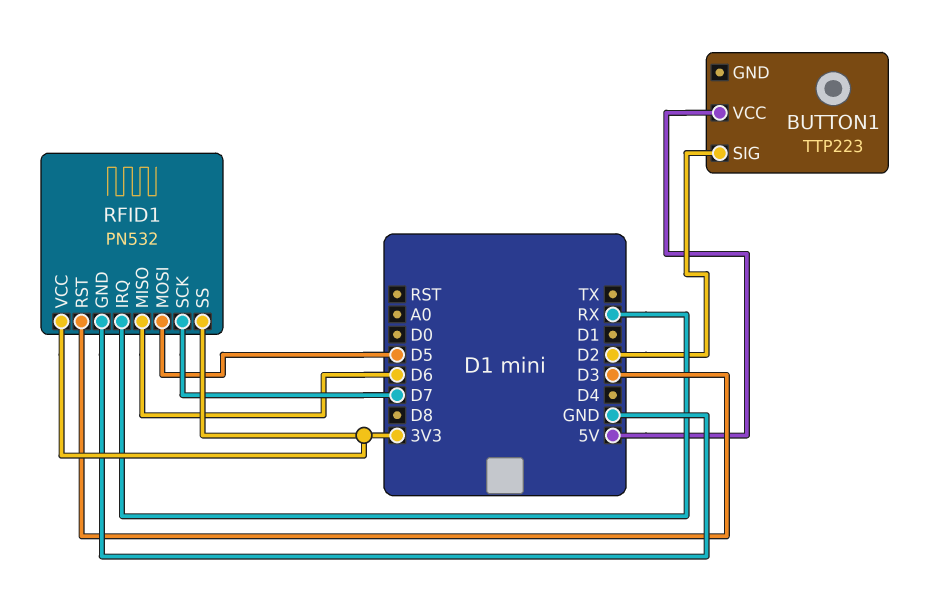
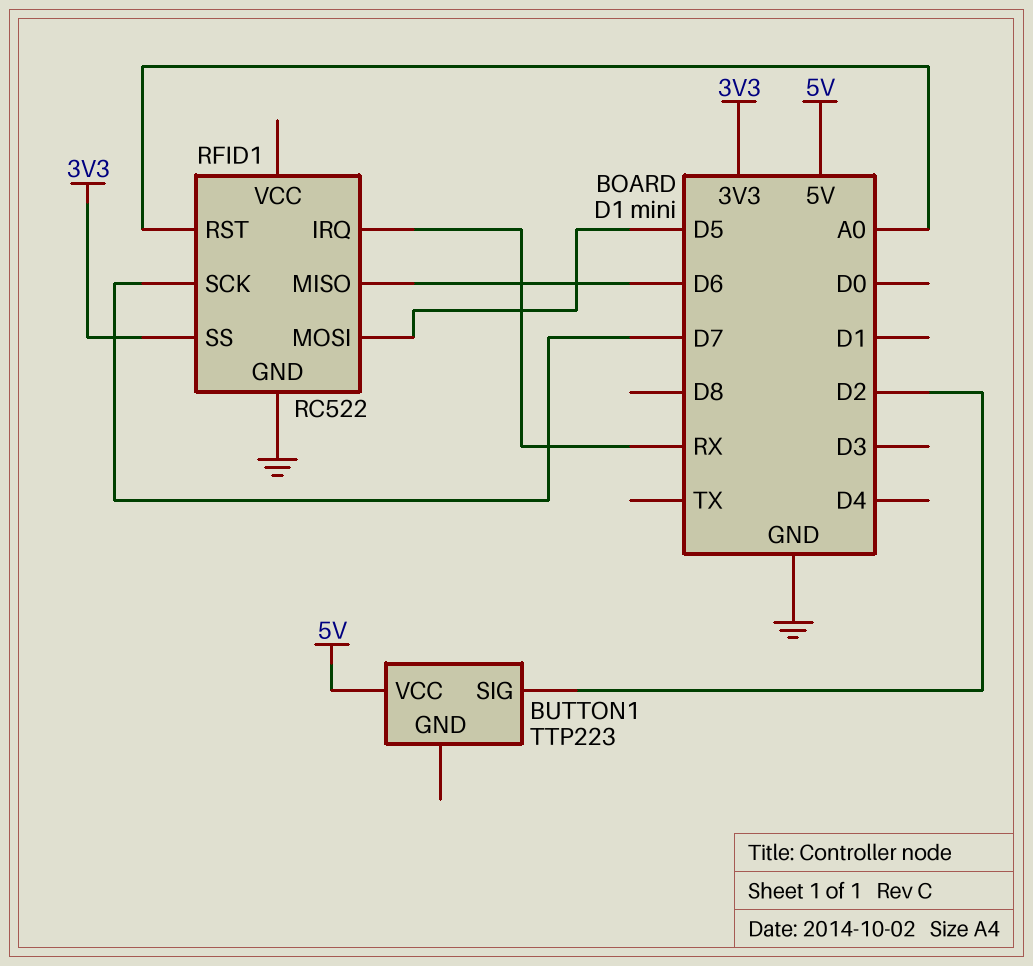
RFID1: PN532 -> RC522
RFID1 pin RST: D3 -> A0
RFID1 pin VCC: 3V3 -> none

